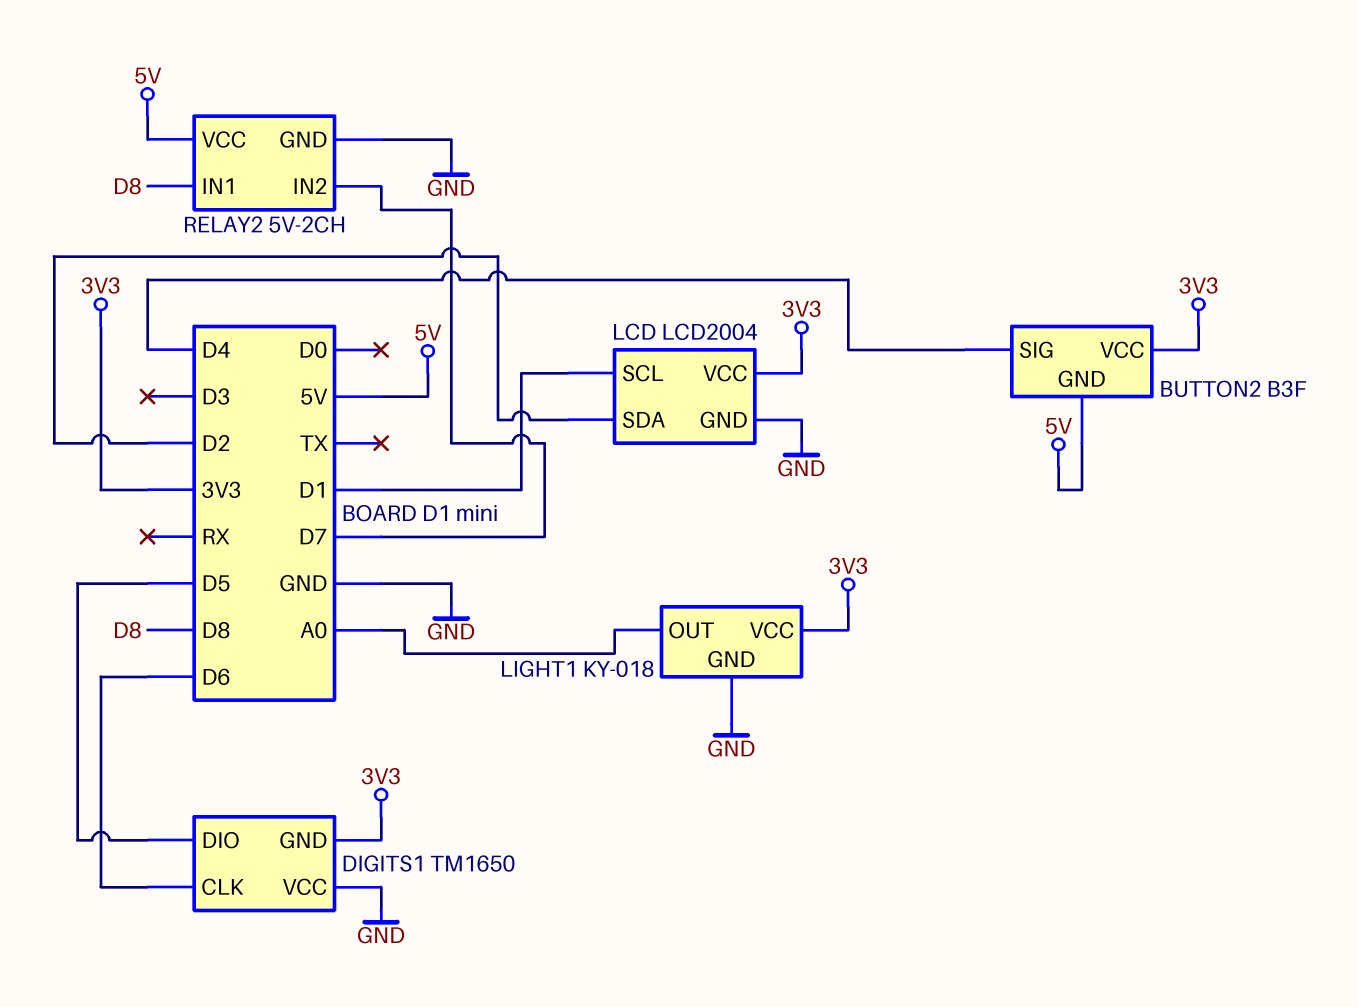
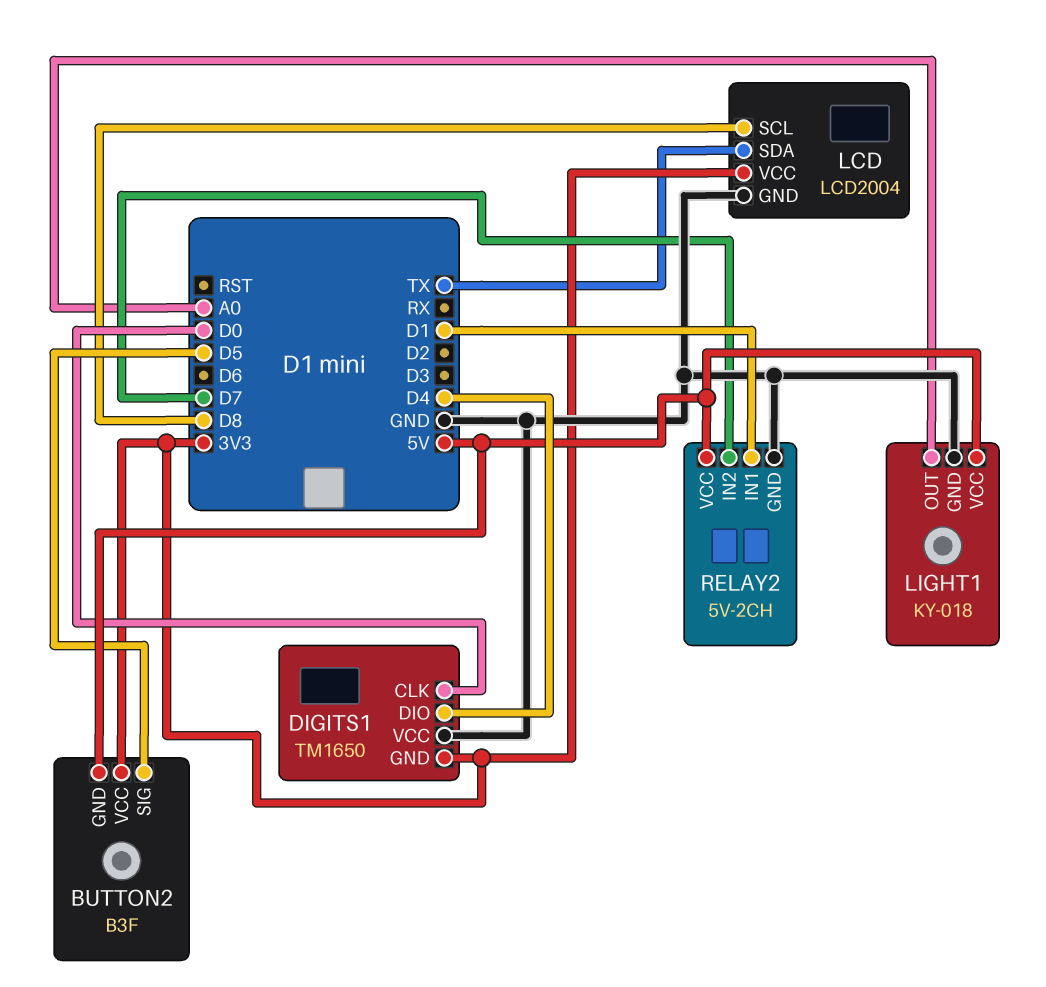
BUTTON2 pin SIG: D4 -> D5
DIGITS1 pin CLK: D6 -> D0
DIGITS1 pin DIO: D5 -> D4
LCD pin SCL: D1 -> D8
LCD pin SDA: D2 -> TX
LIGHT1 pin VCC: 3V3 -> 5V
RELAY2 pin IN1: D8 -> D1

